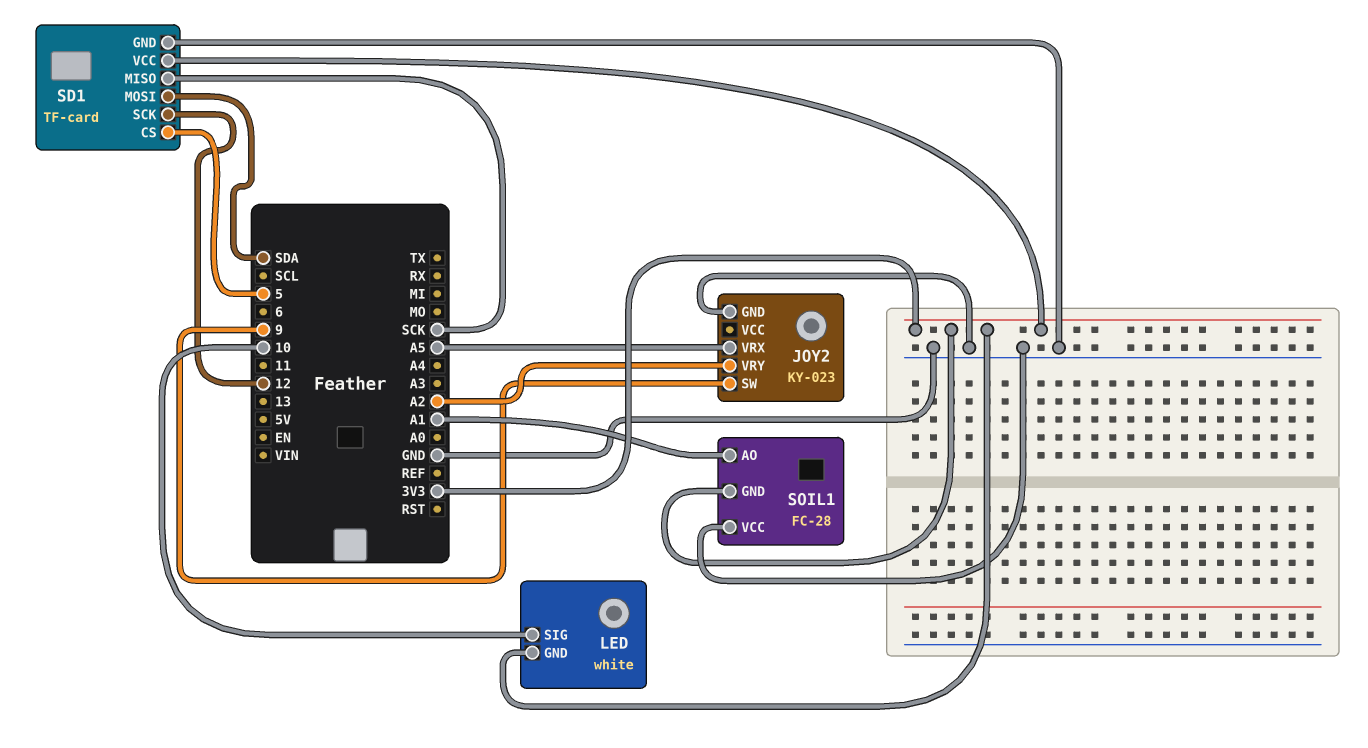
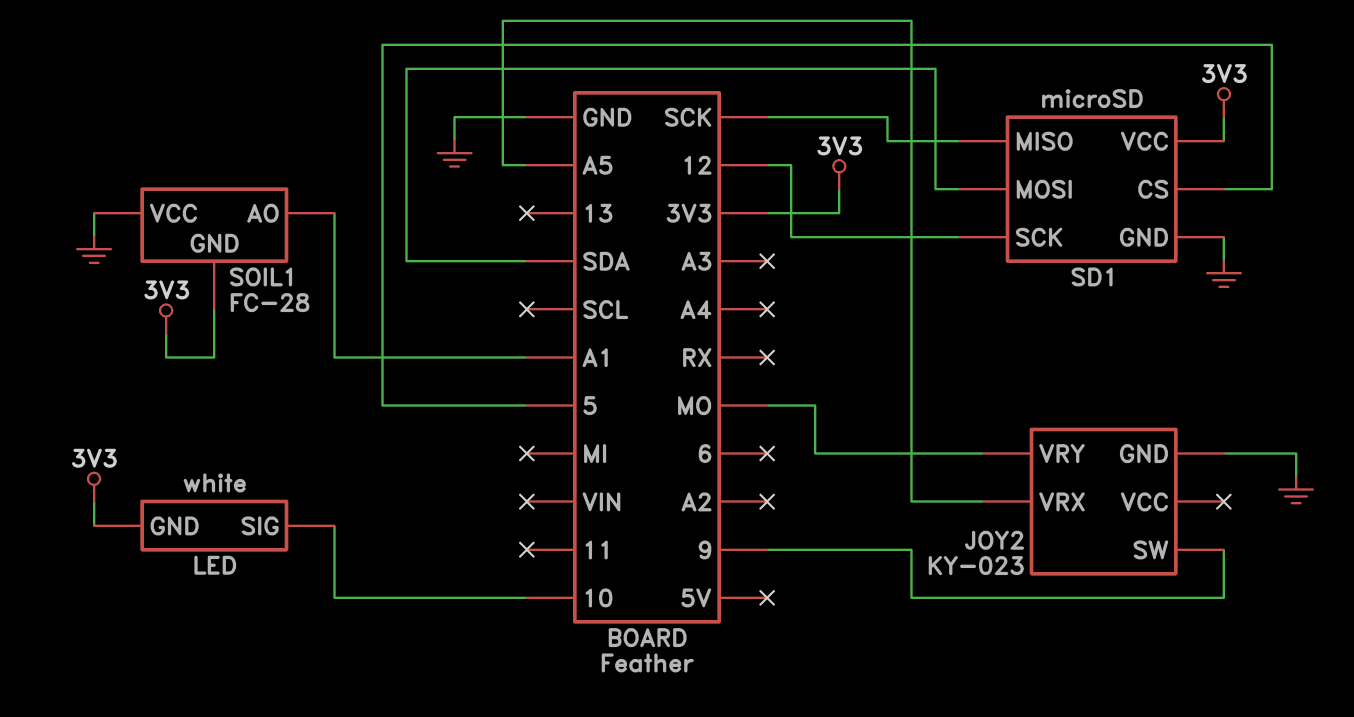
JOY2 pin VRY: A2 -> MO
SD1: TF-card -> microSD

